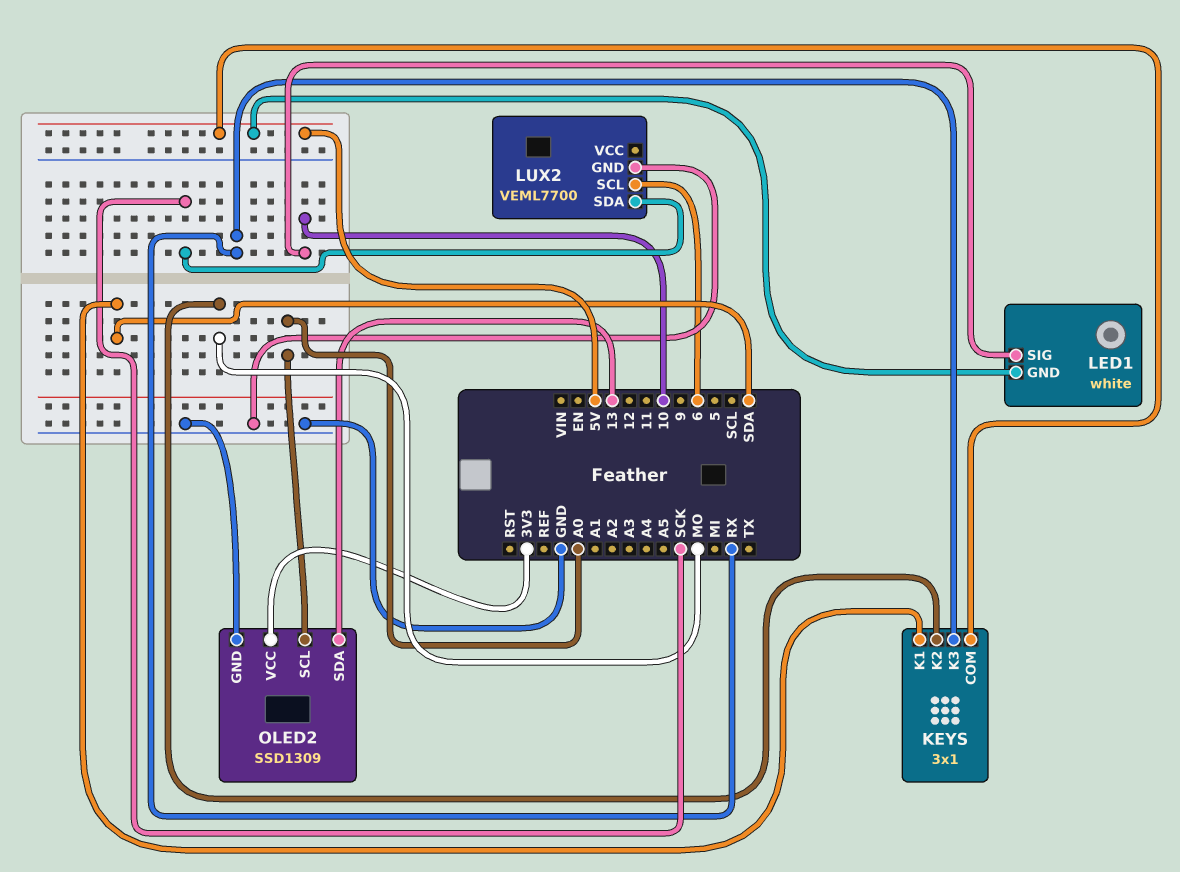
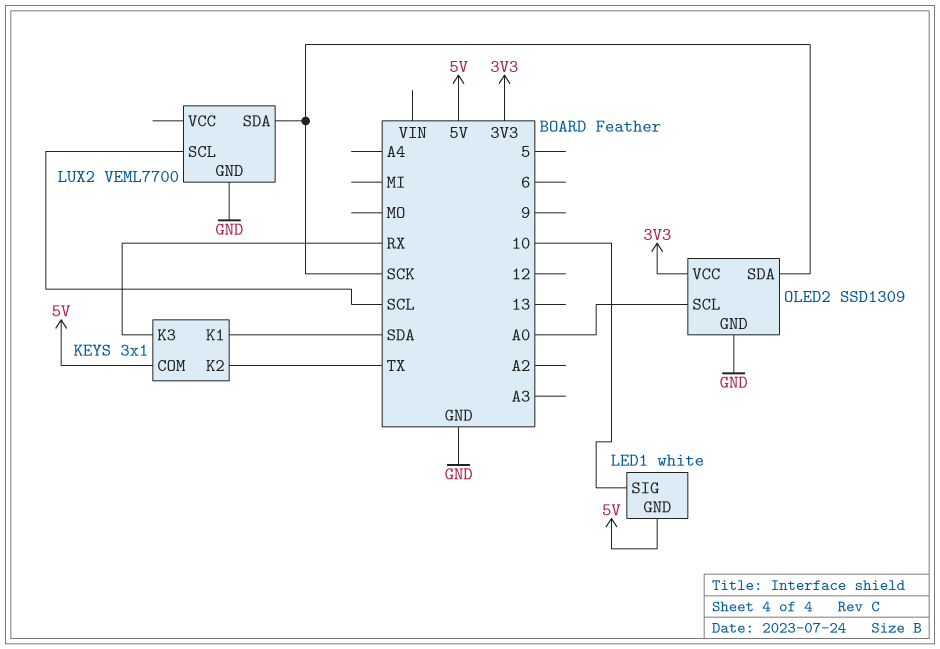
KEYS pin K2: MO -> TX
LUX2 pin SCL: 6 -> SCL
OLED2 pin SDA: 13 -> SCK

